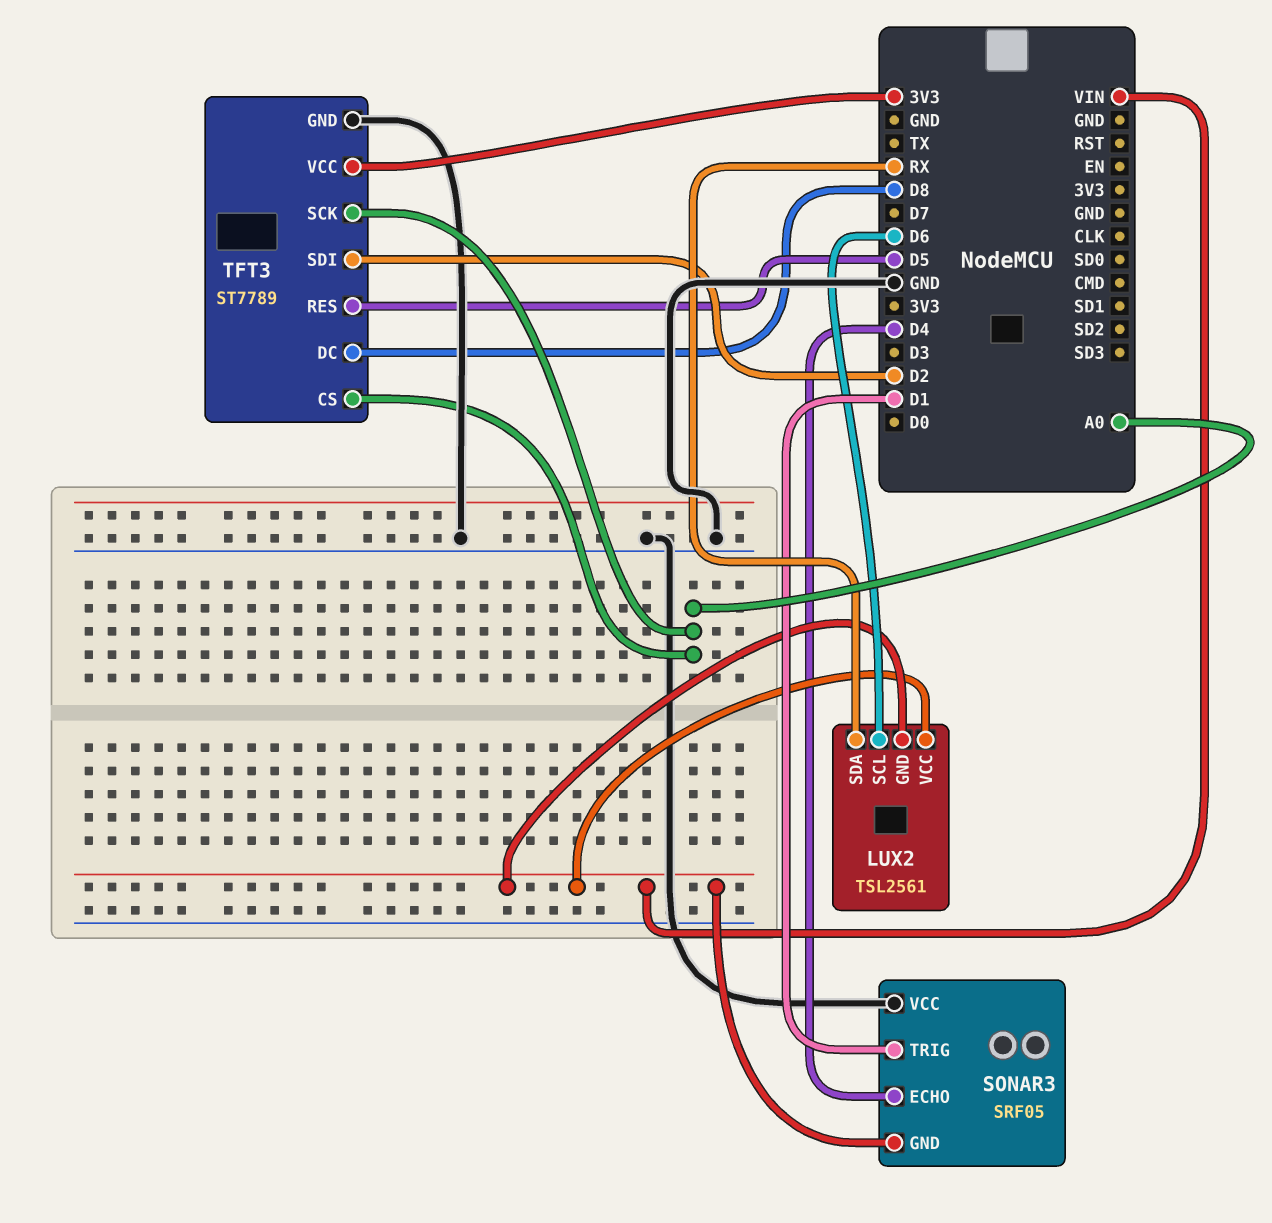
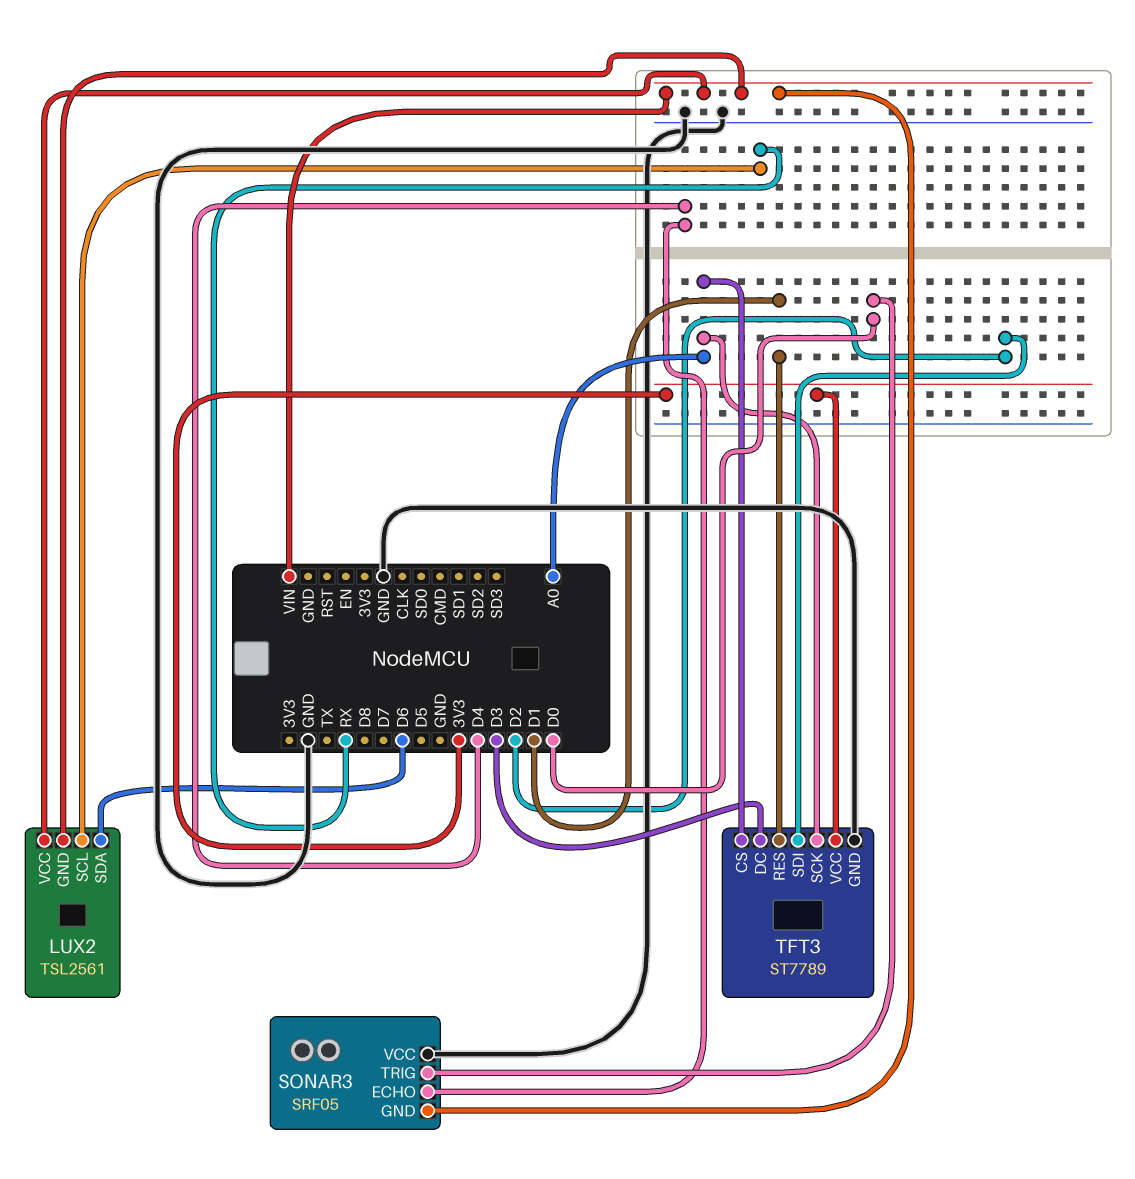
LUX2 pin SCL: D6 -> RX
LUX2 pin SDA: RX -> D6
SONAR3 pin TRIG: D1 -> D0
TFT3 pin DC: D8 -> D3
TFT3 pin RES: D5 -> D1

